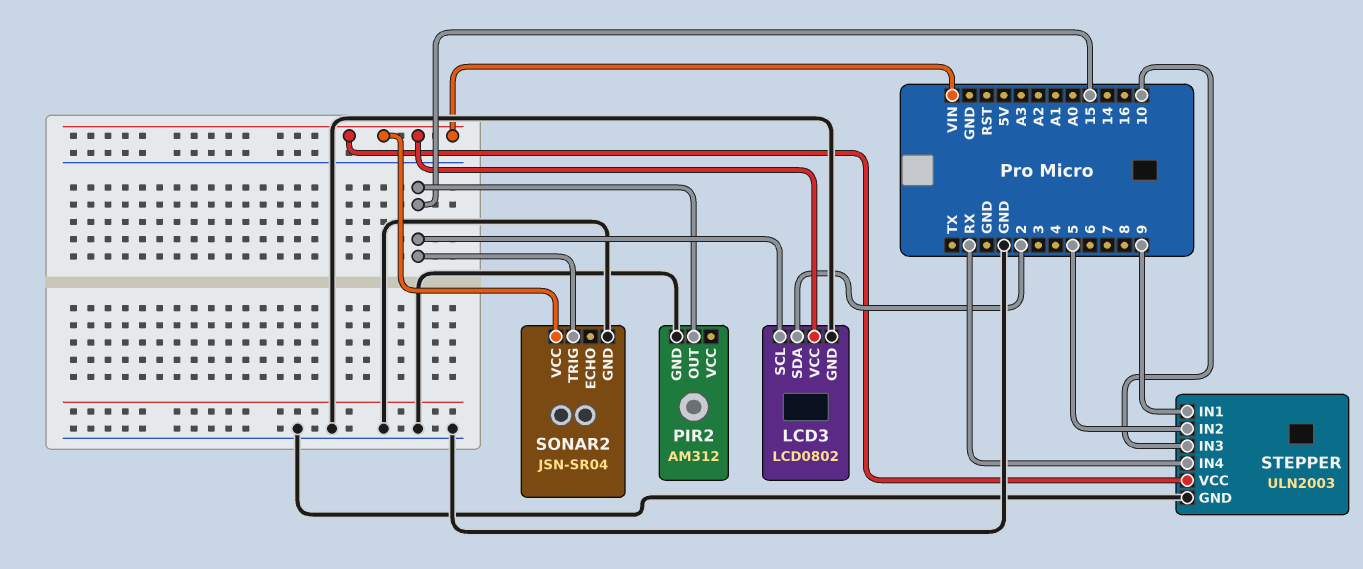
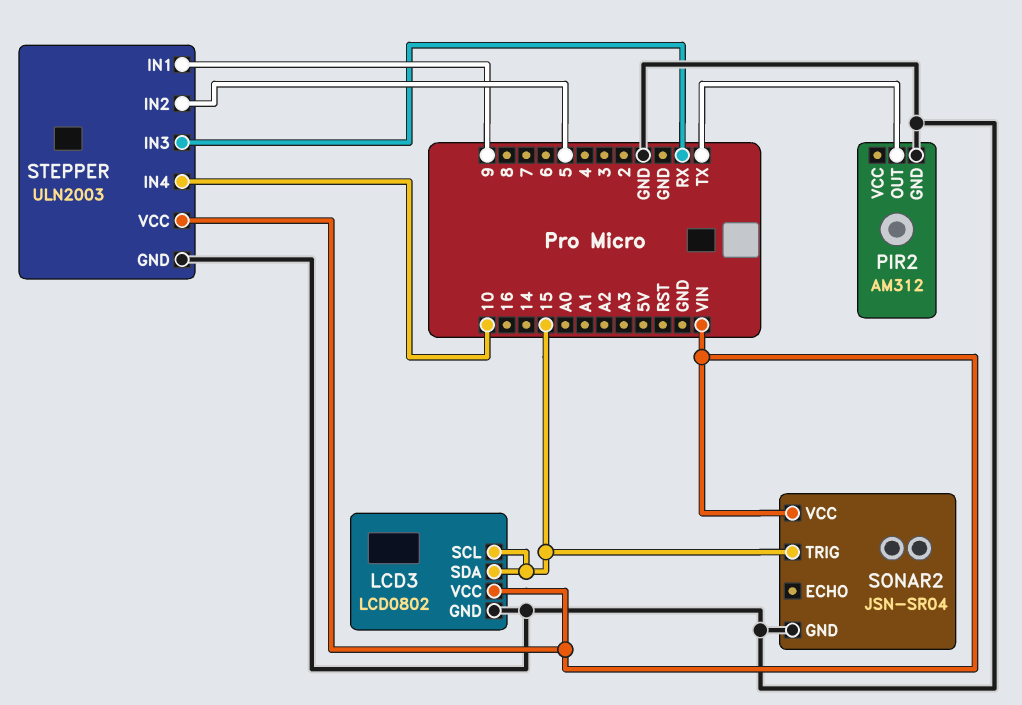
LCD3 pin SDA: 2 -> 15
PIR2 pin OUT: 15 -> TX
STEPPER pin IN3: 10 -> RX
STEPPER pin IN4: RX -> 10

